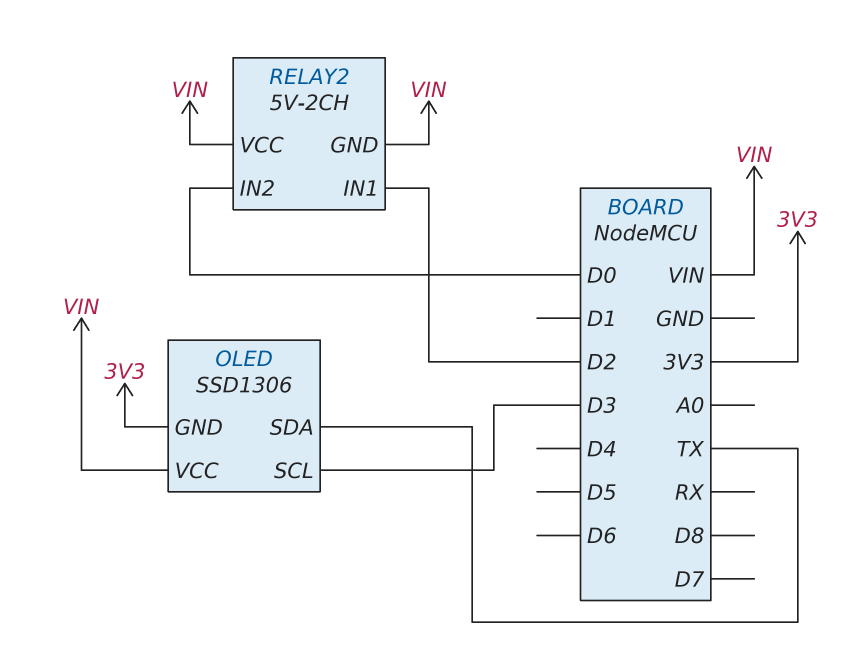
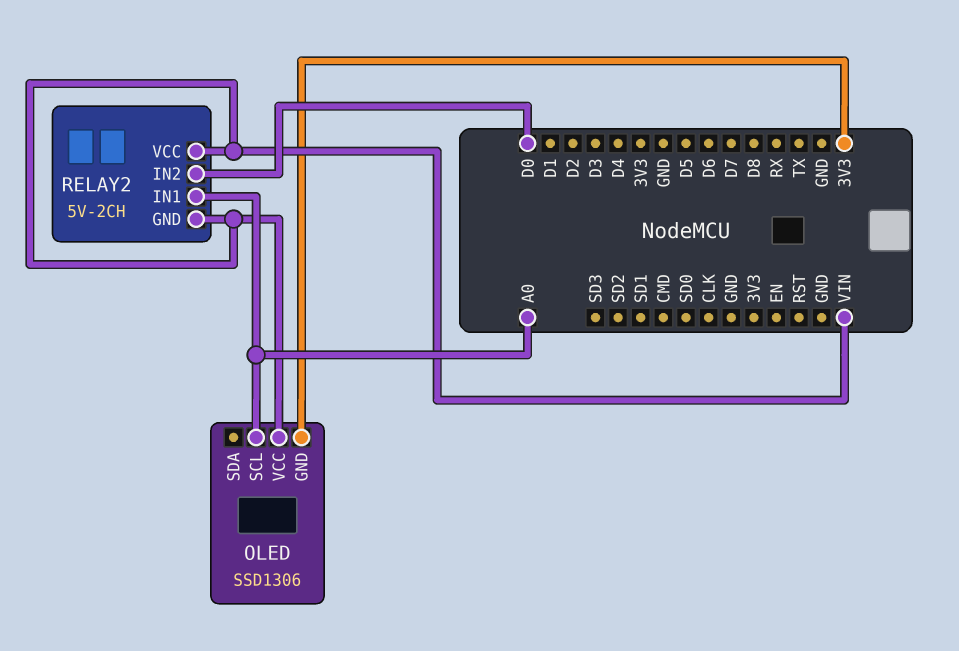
OLED pin SCL: D3 -> A0
OLED pin SDA: TX -> none
RELAY2 pin IN1: D2 -> A0

